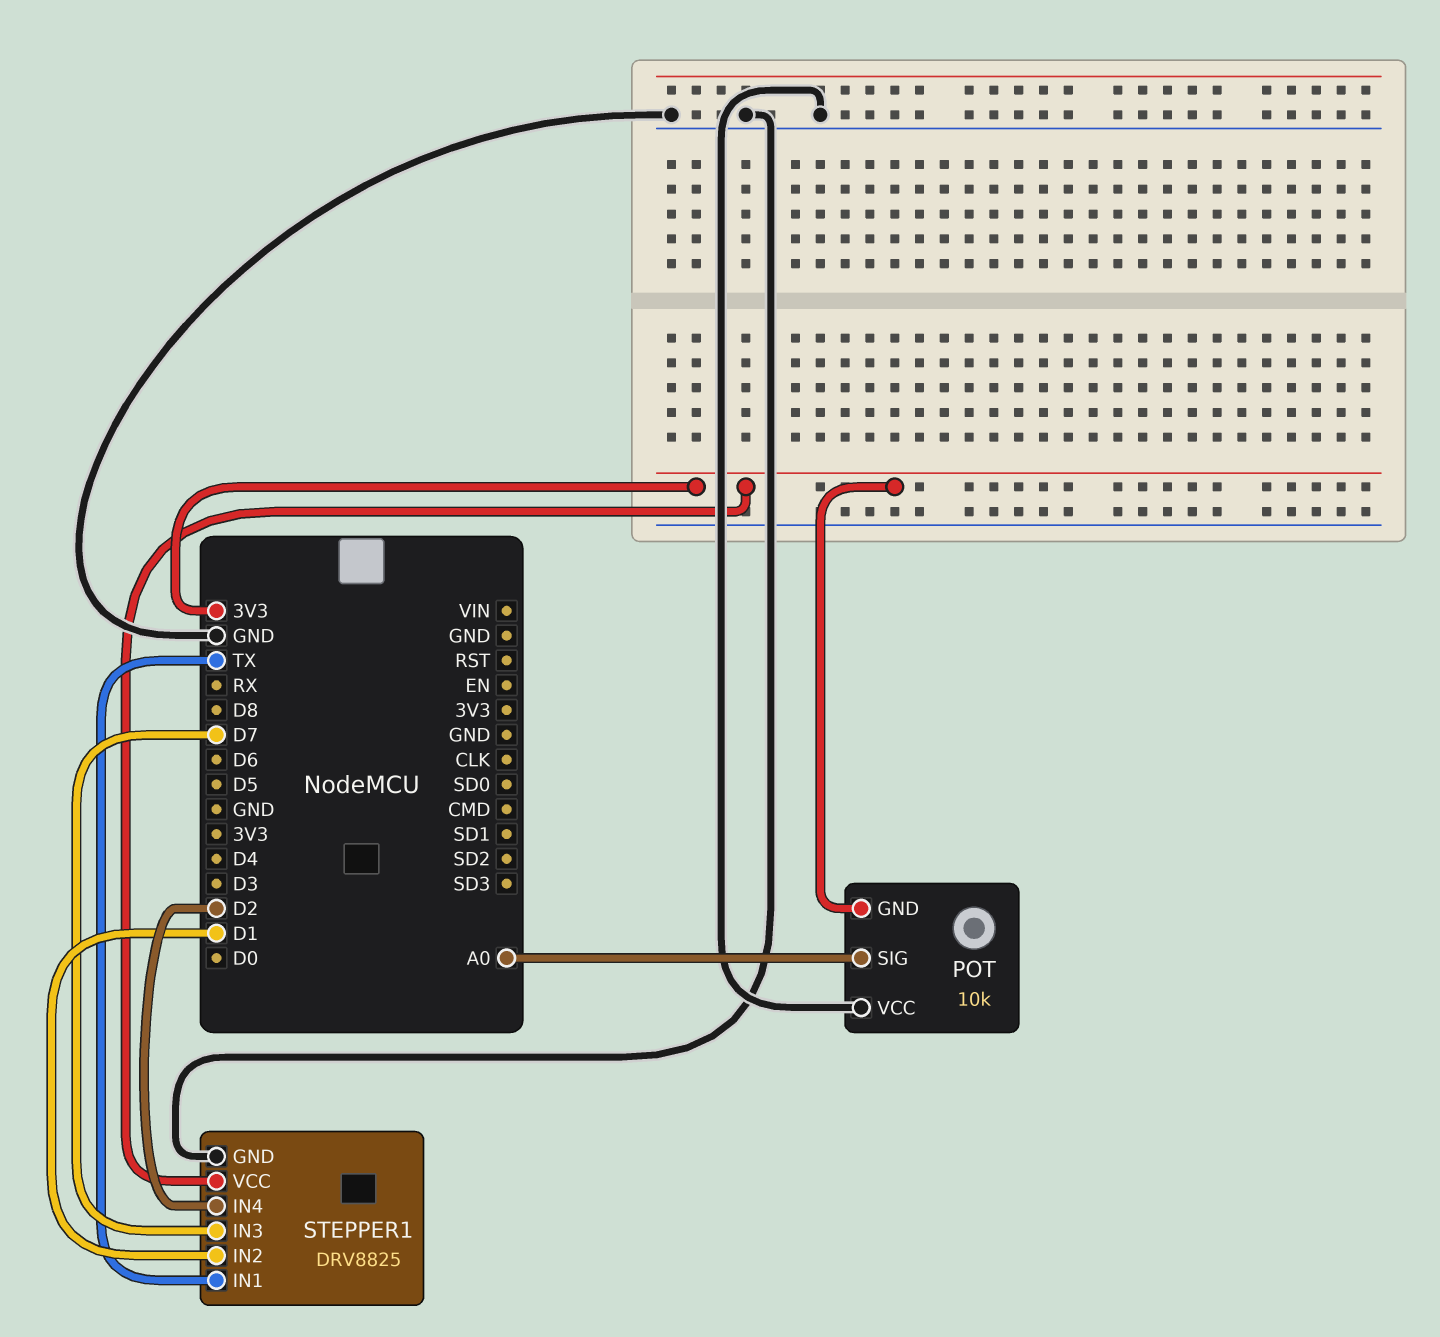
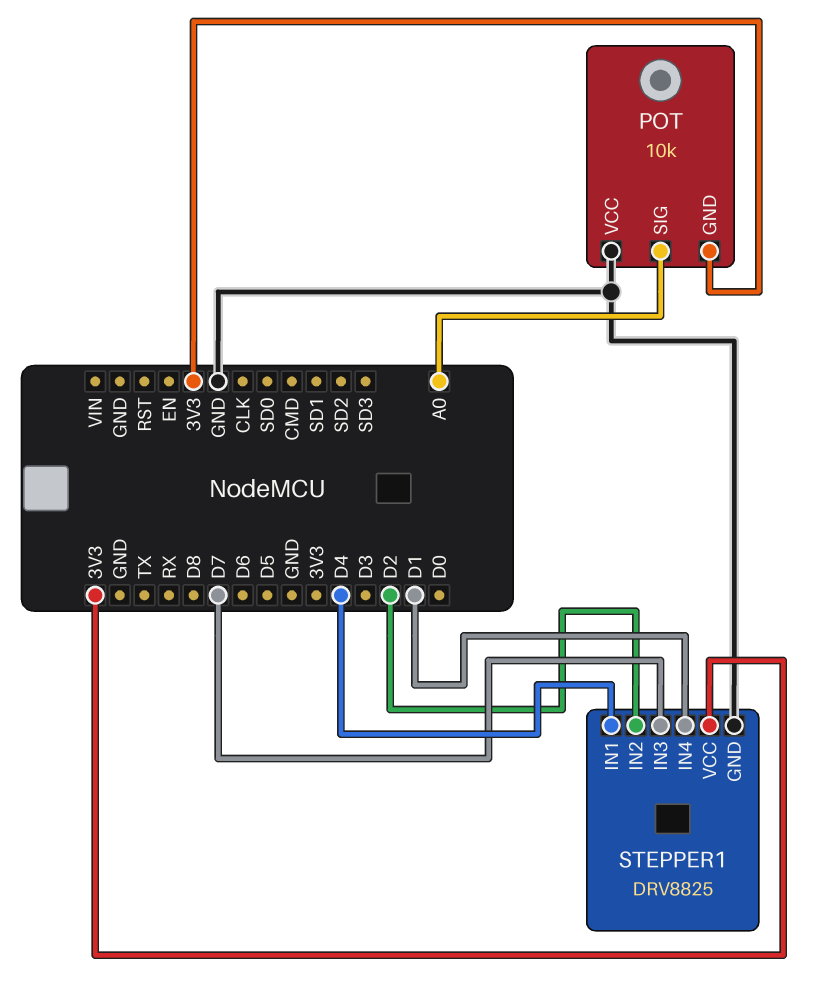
STEPPER1 pin IN1: TX -> D4
STEPPER1 pin IN2: D1 -> D2
STEPPER1 pin IN4: D2 -> D1

